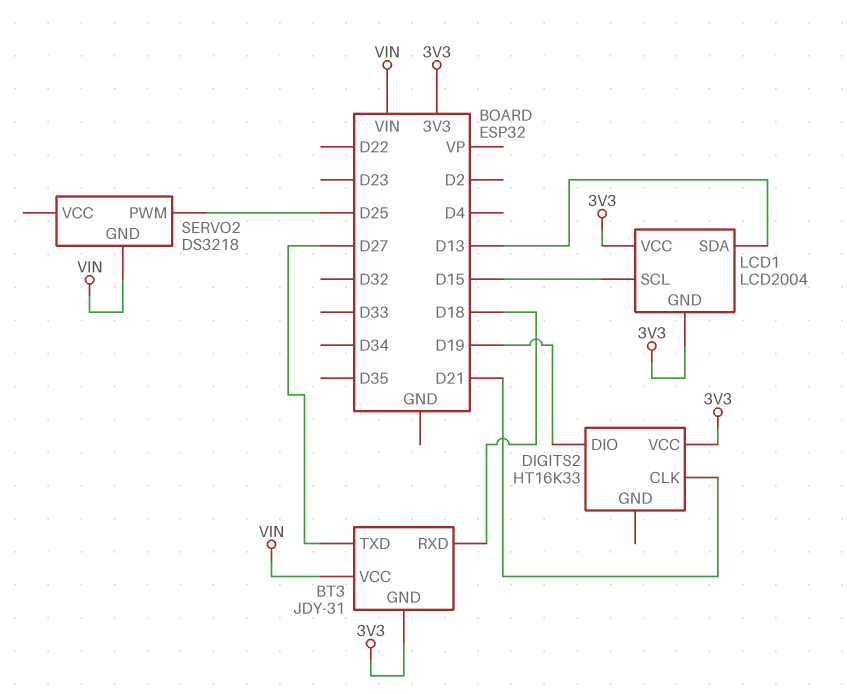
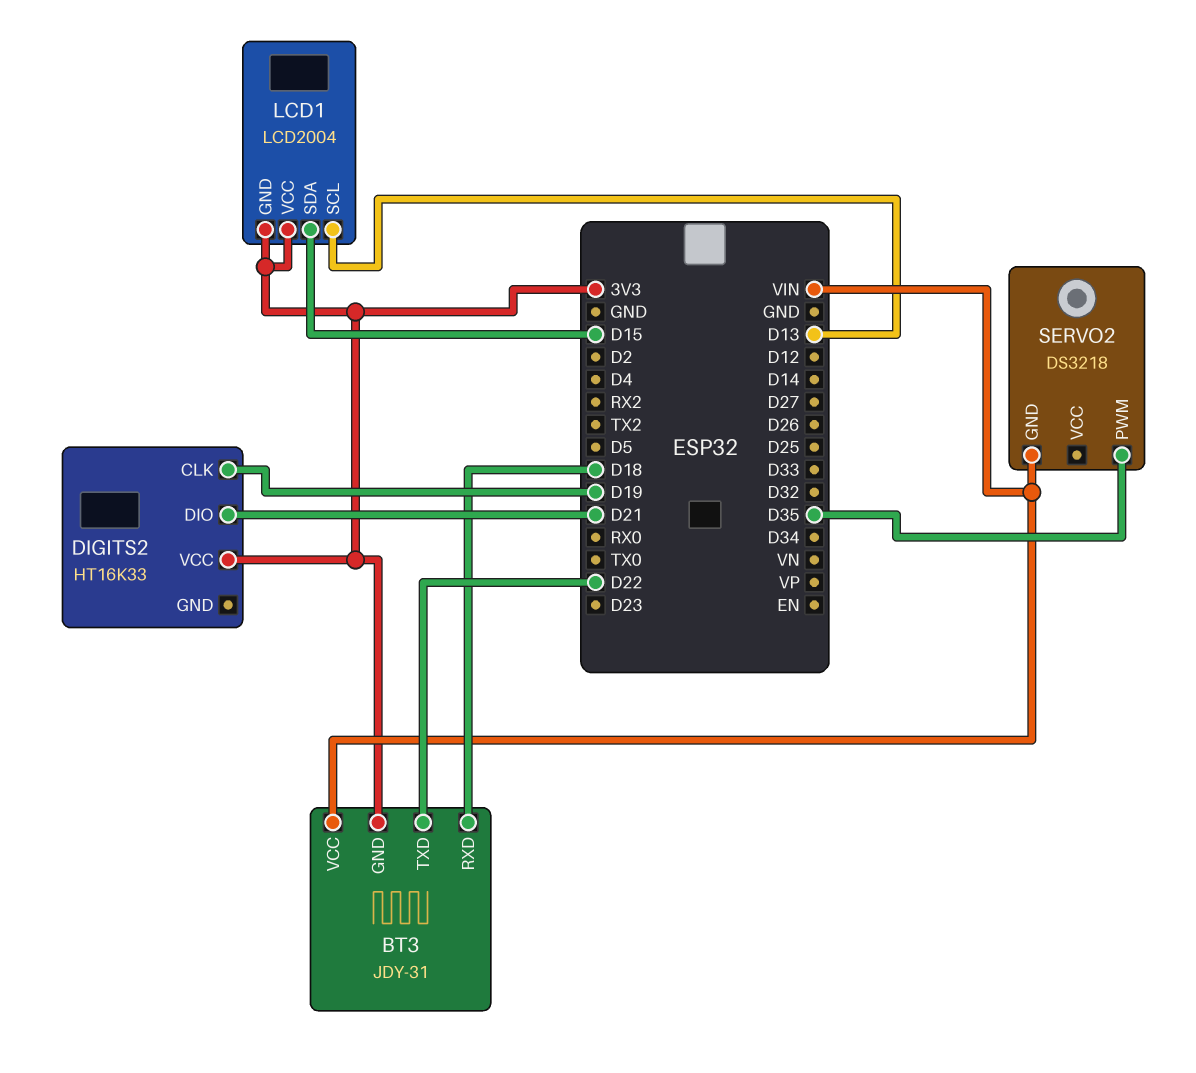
BT3 pin TXD: D27 -> D22
DIGITS2 pin CLK: D21 -> D19
DIGITS2 pin DIO: D19 -> D21
LCD1 pin SCL: D15 -> D13
LCD1 pin SDA: D13 -> D15
SERVO2 pin PWM: D25 -> D35

